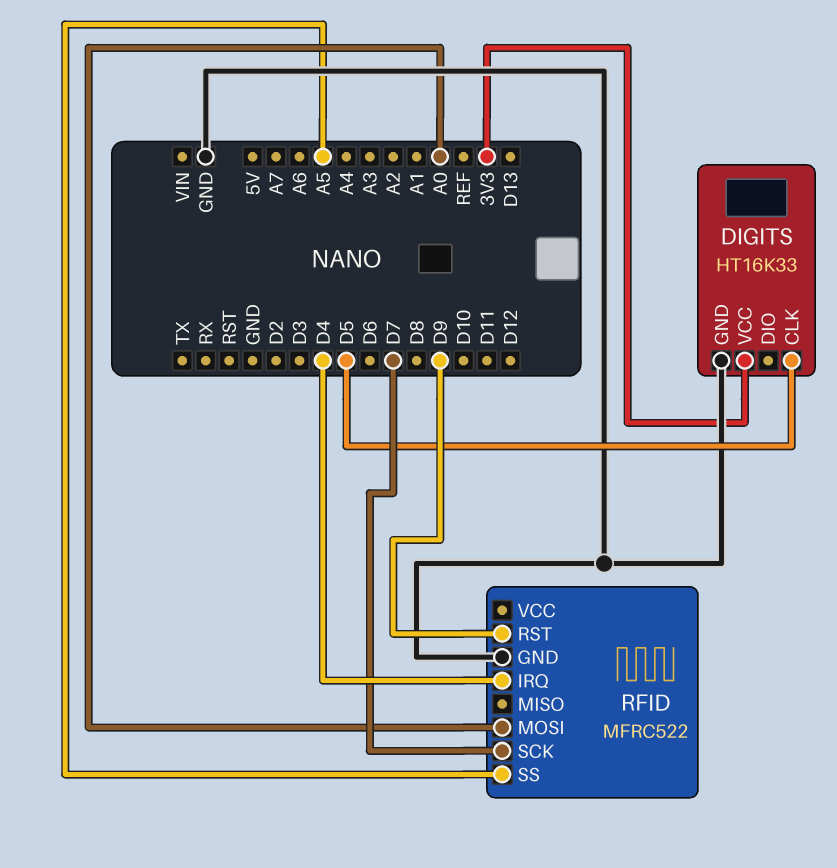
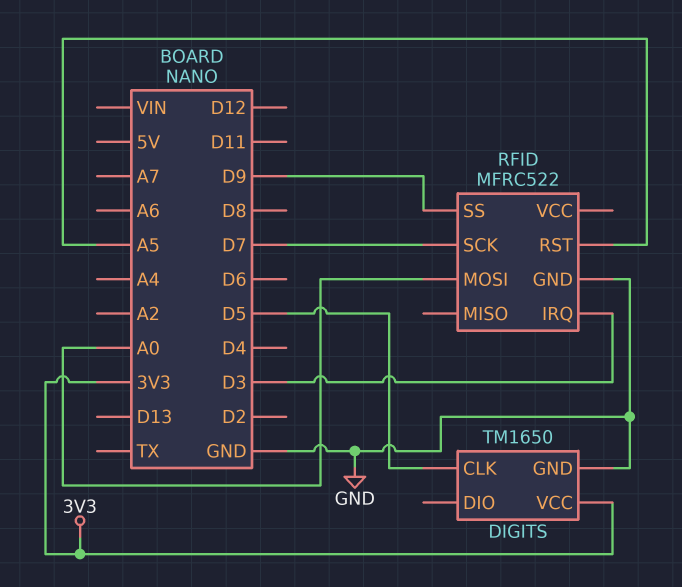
DIGITS: HT16K33 -> TM1650
RFID pin IRQ: D4 -> D3
RFID pin RST: D9 -> A5
RFID pin SS: A5 -> D9

